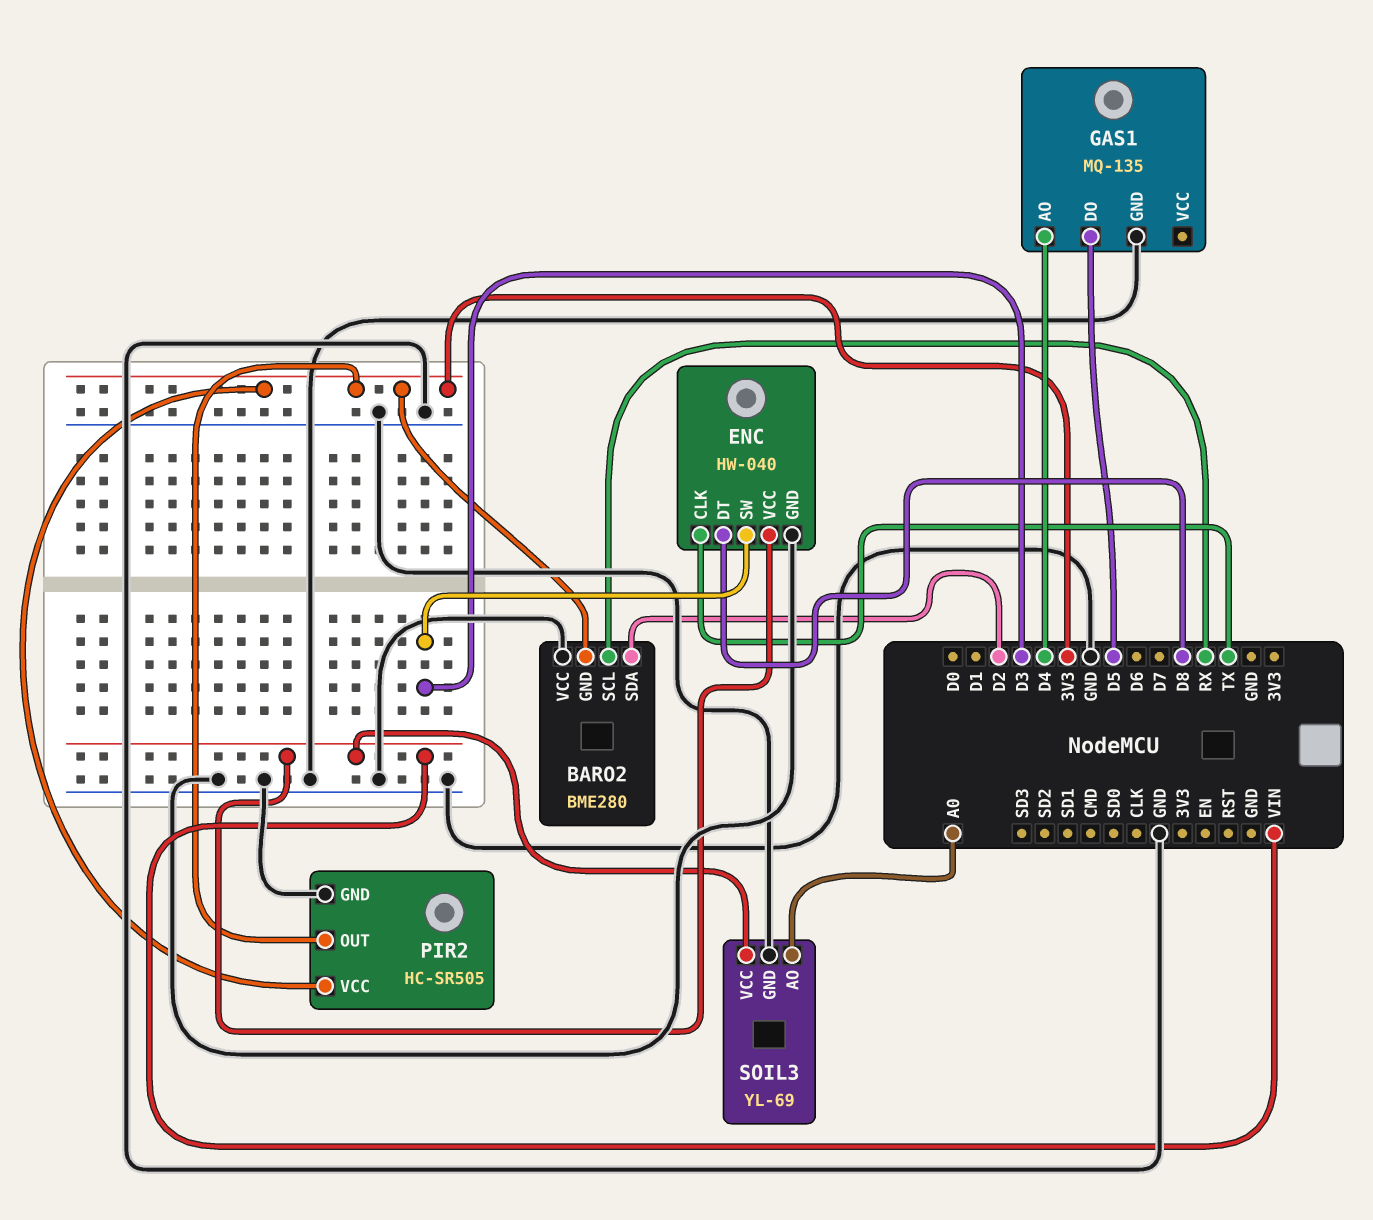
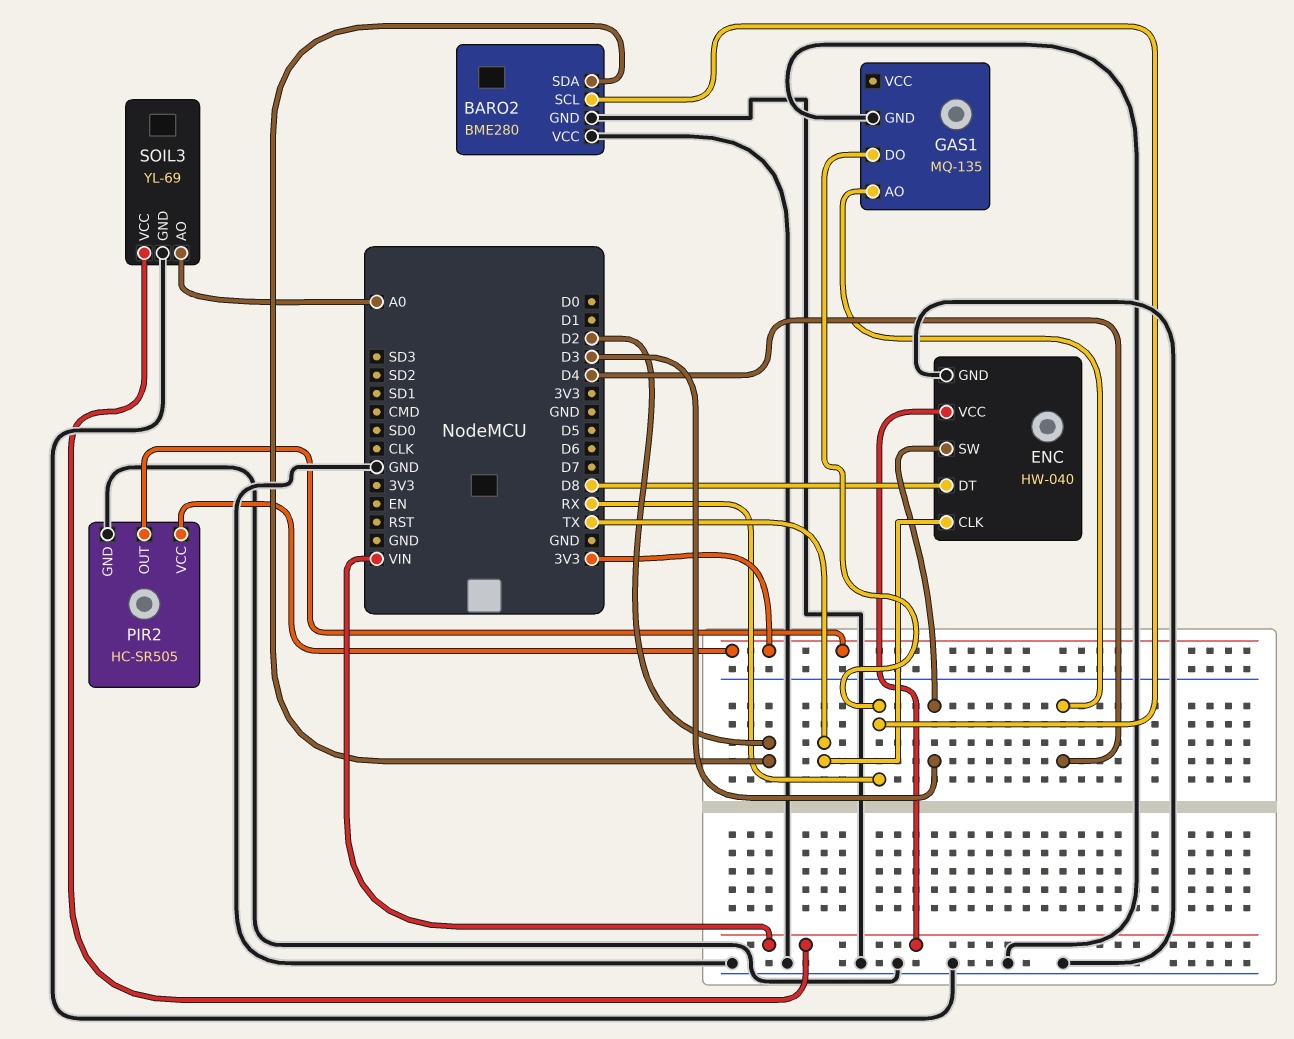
BARO2 pin GND: 3V3 -> GND
GAS1 pin DO: D5 -> RX

